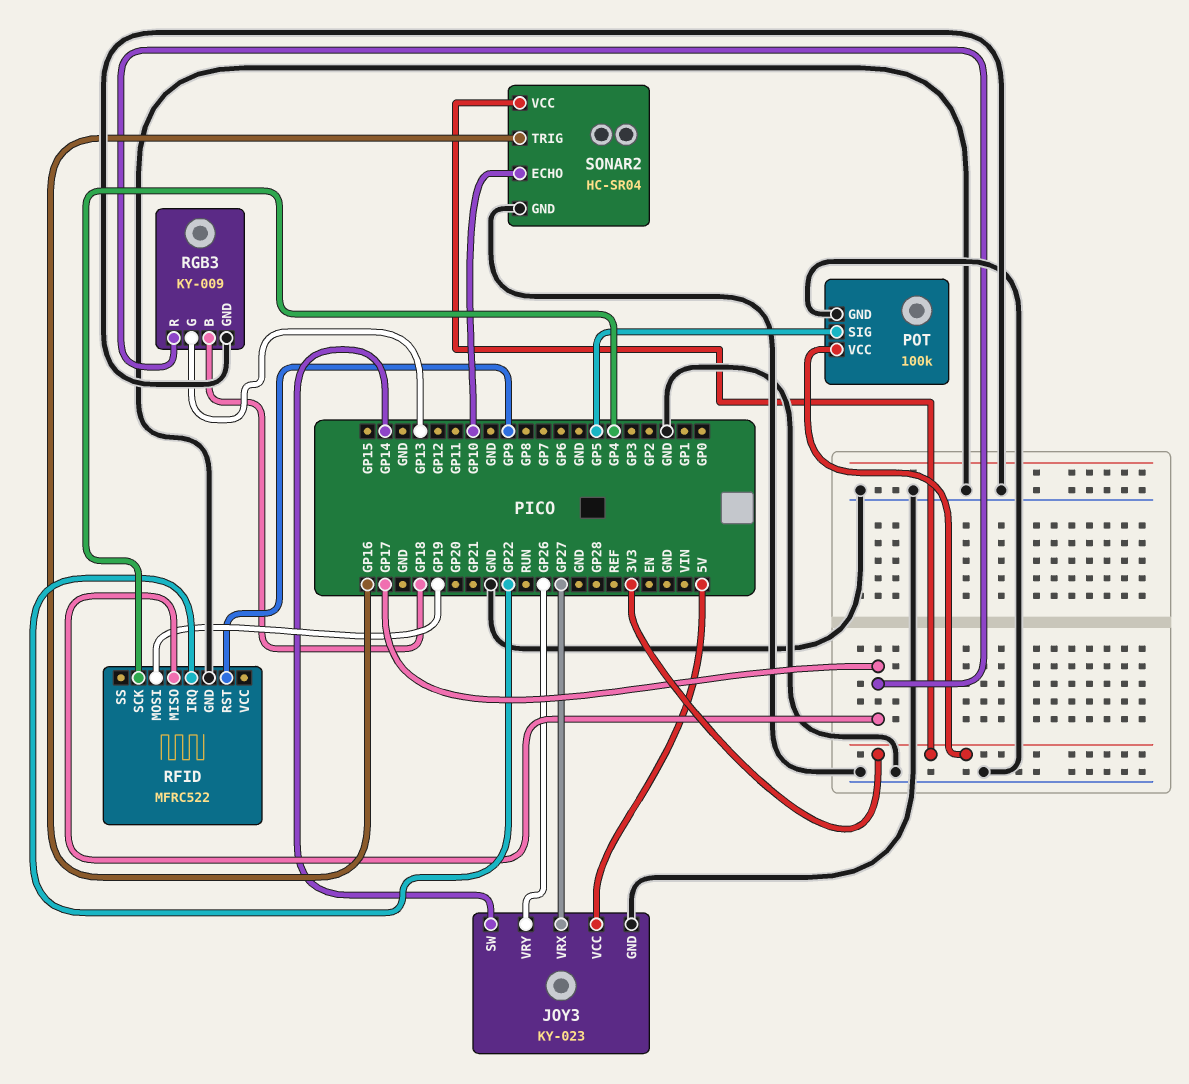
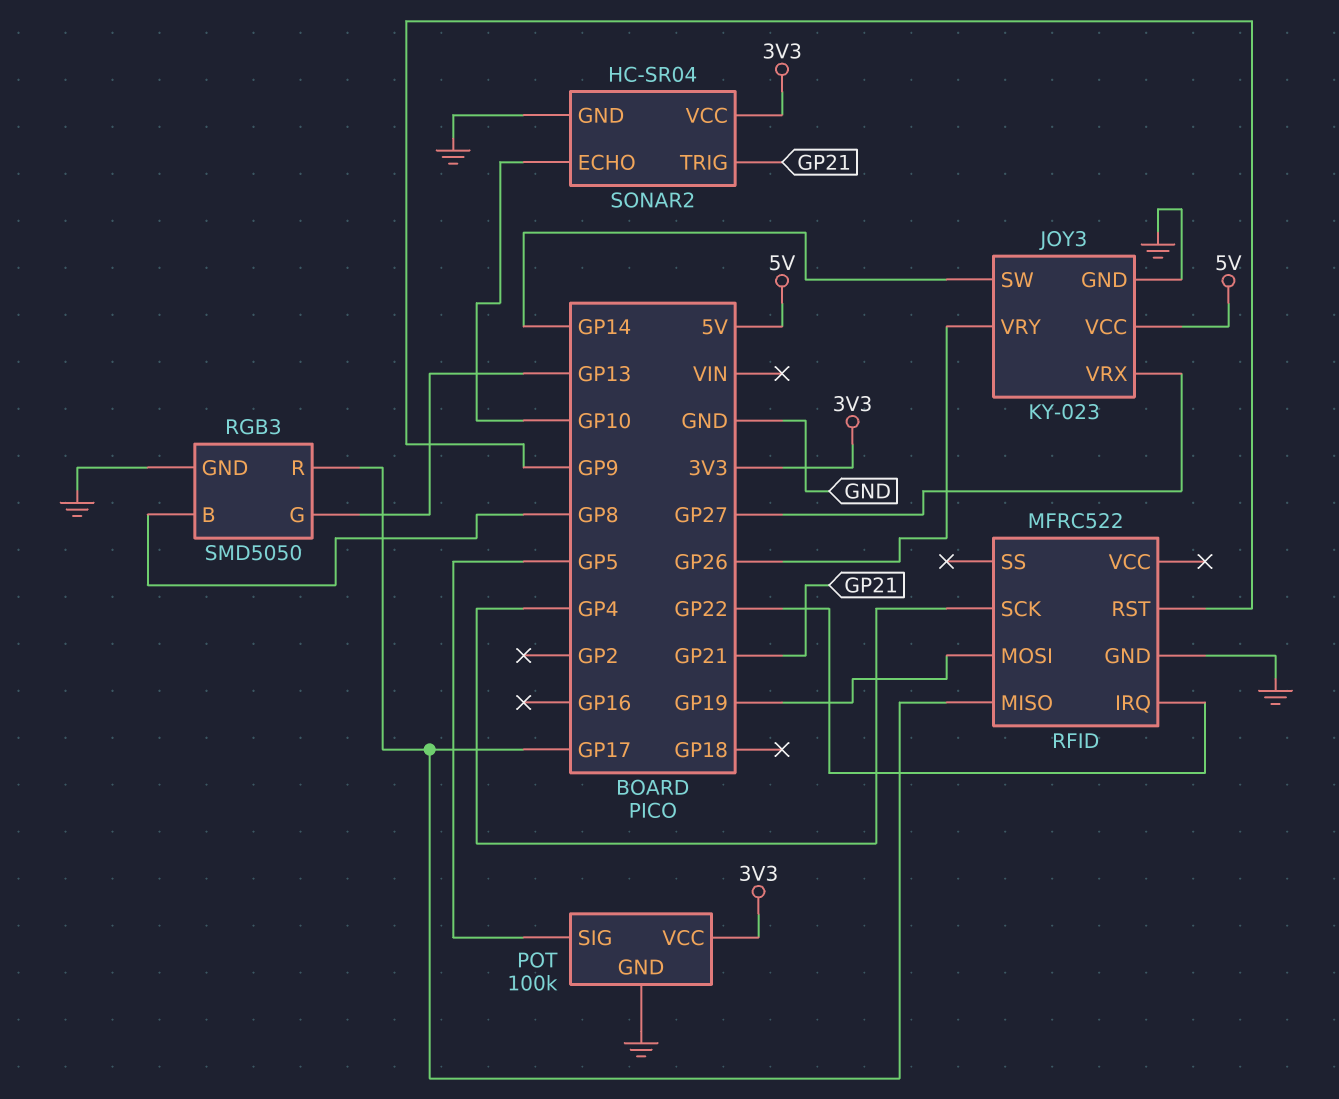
RGB3: KY-009 -> SMD5050
RGB3 pin B: GP18 -> GP8
SONAR2 pin TRIG: GP16 -> GP21

